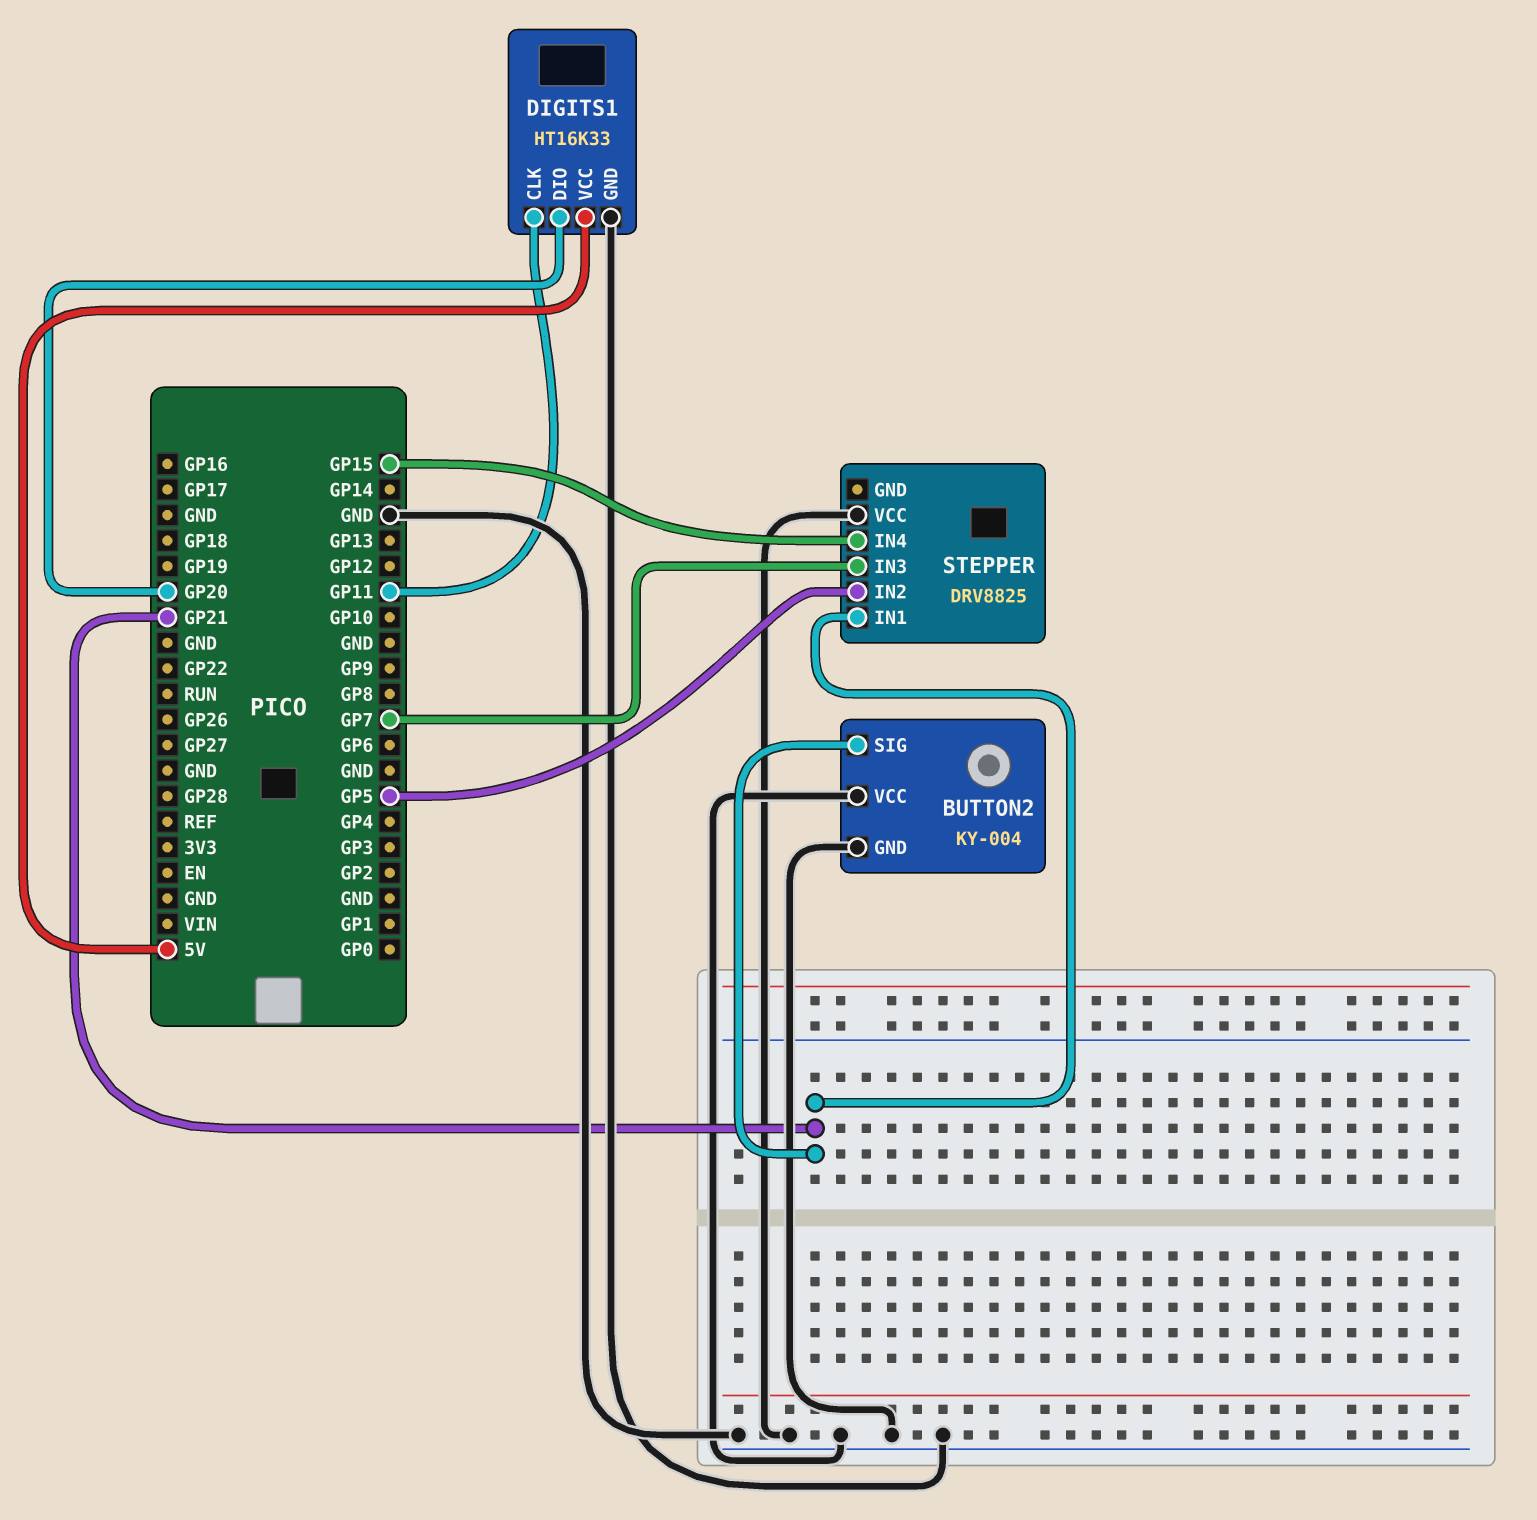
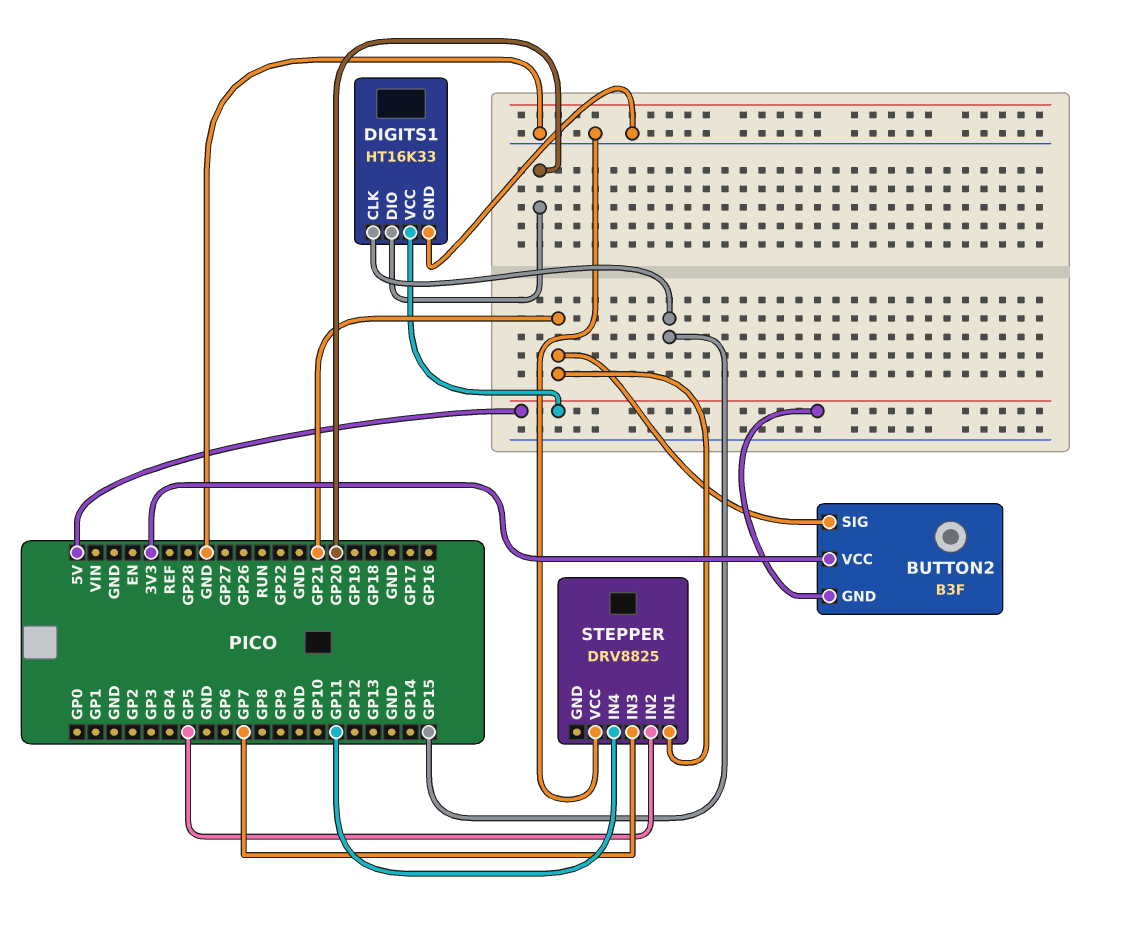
BUTTON2: KY-004 -> B3F
BUTTON2 pin GND: GND -> 5V
BUTTON2 pin VCC: GND -> 3V3
DIGITS1 pin CLK: GP11 -> GP15
STEPPER pin IN4: GP15 -> GP11

